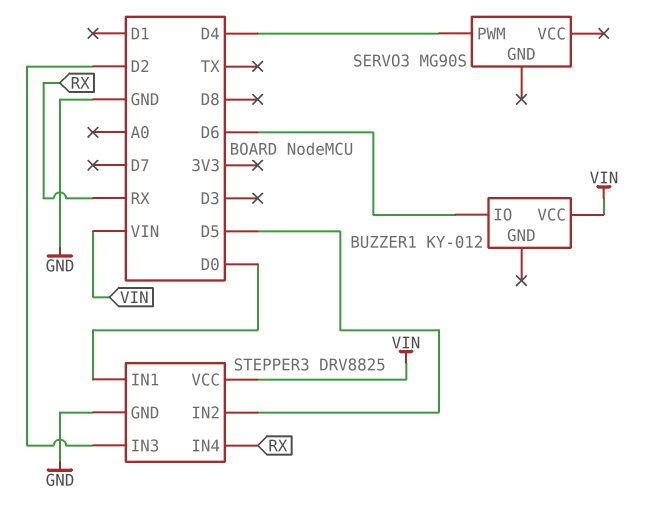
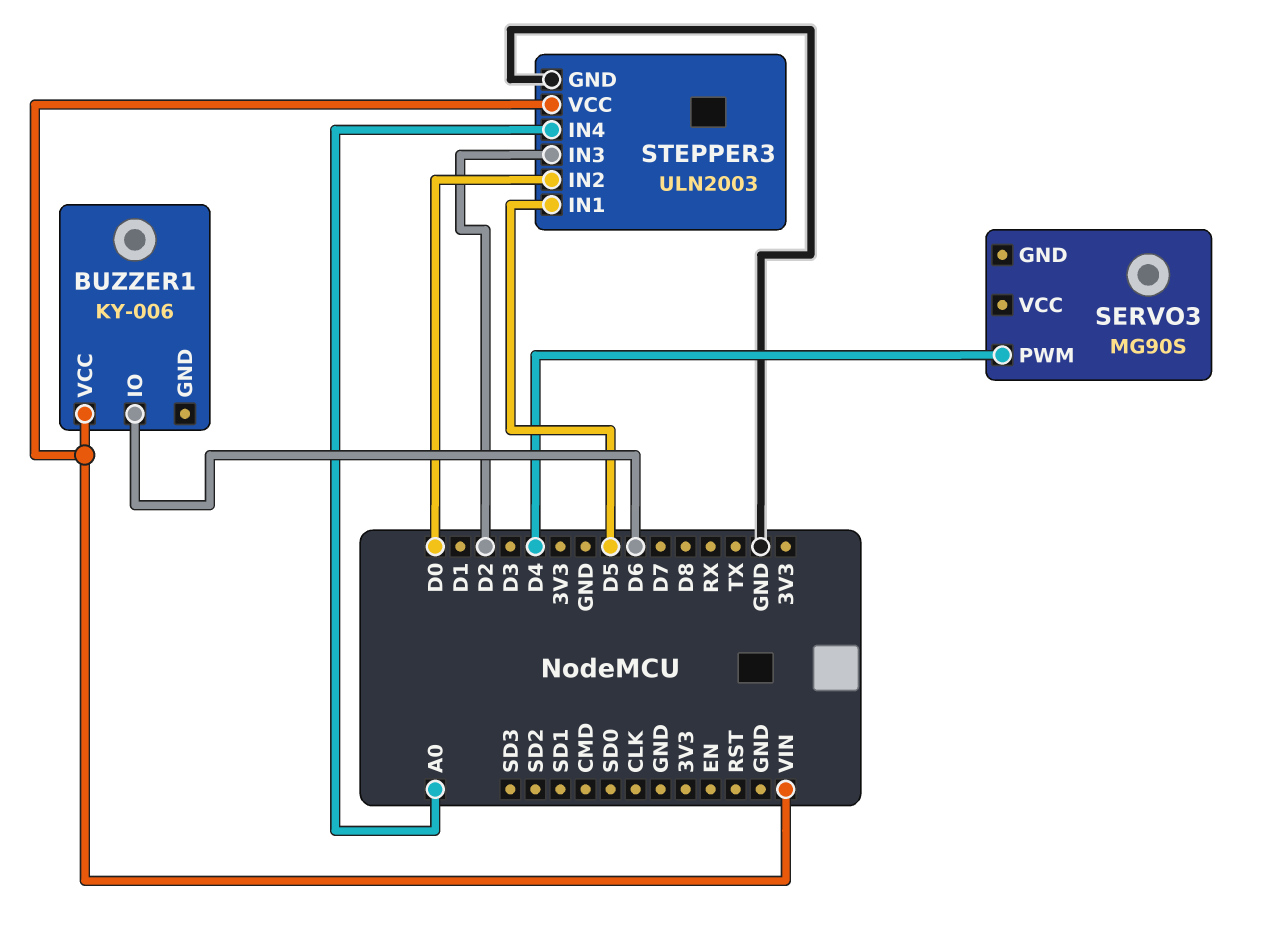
BUZZER1: KY-012 -> KY-006
STEPPER3: DRV8825 -> ULN2003
STEPPER3 pin IN1: D0 -> D5
STEPPER3 pin IN2: D5 -> D0
STEPPER3 pin IN4: RX -> A0

